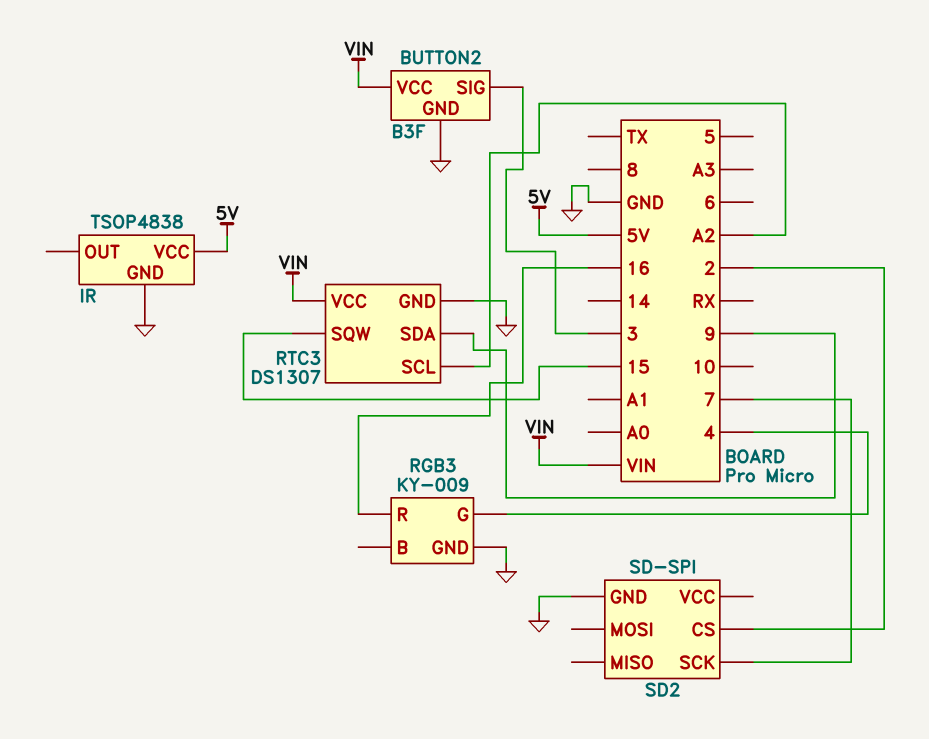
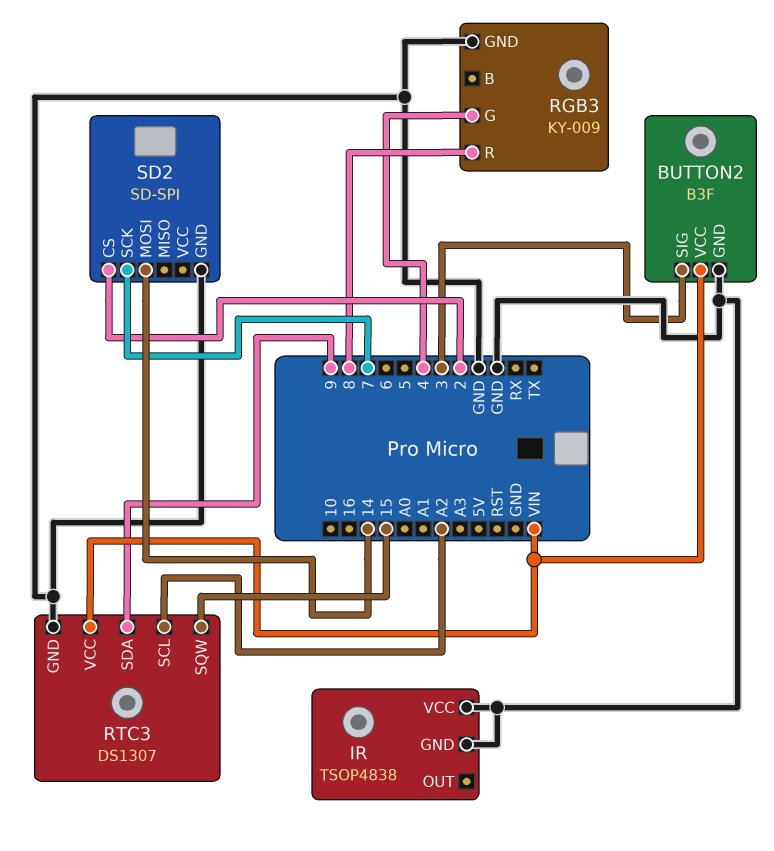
IR pin VCC: 5V -> GND
RGB3 pin R: 16 -> 8
SD2 pin MOSI: none -> 14

